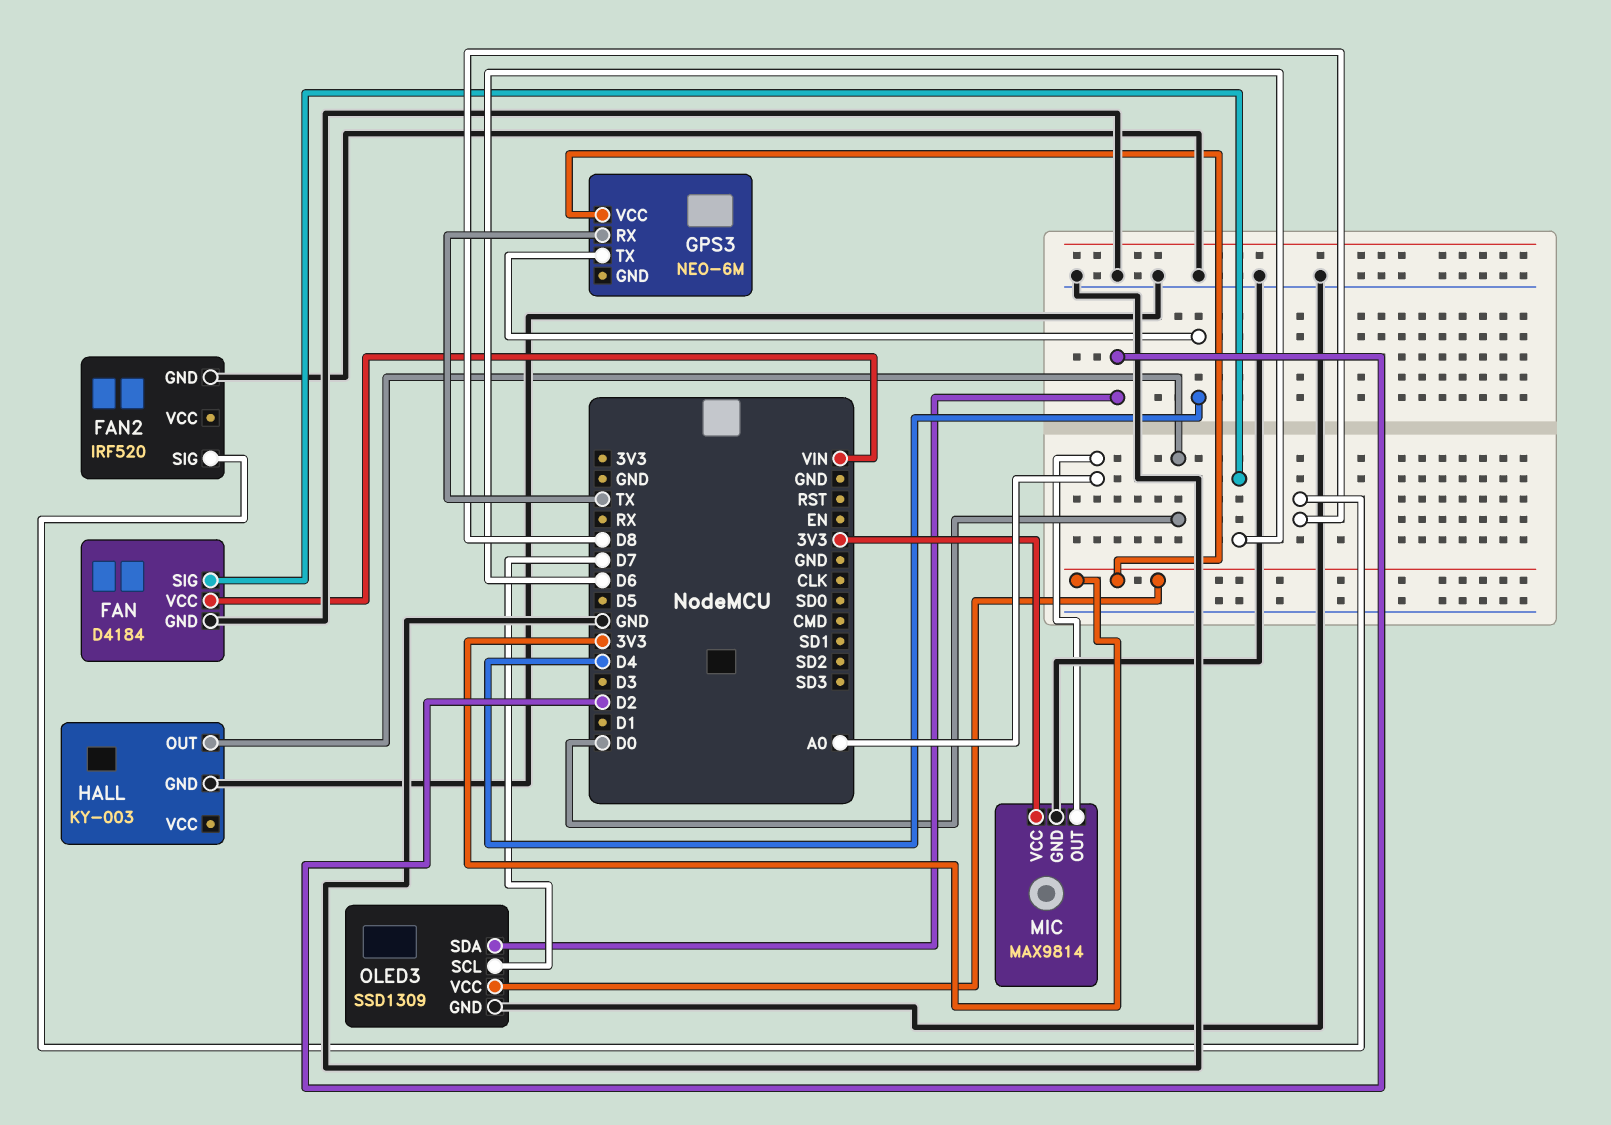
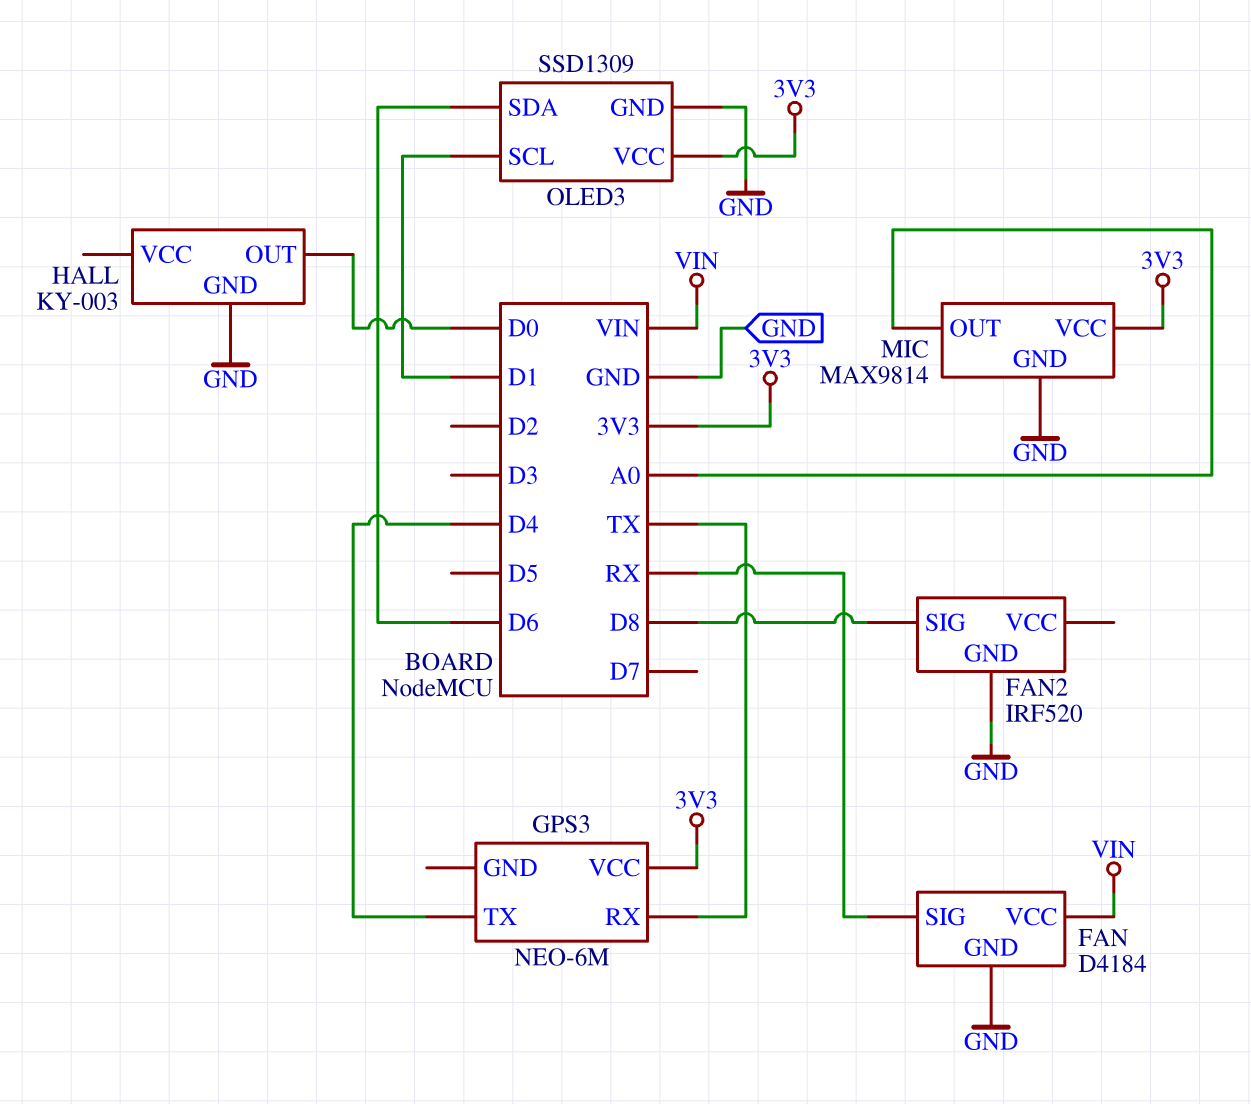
FAN pin SIG: D6 -> RX
OLED3 pin SCL: D7 -> D1
OLED3 pin SDA: D2 -> D6

